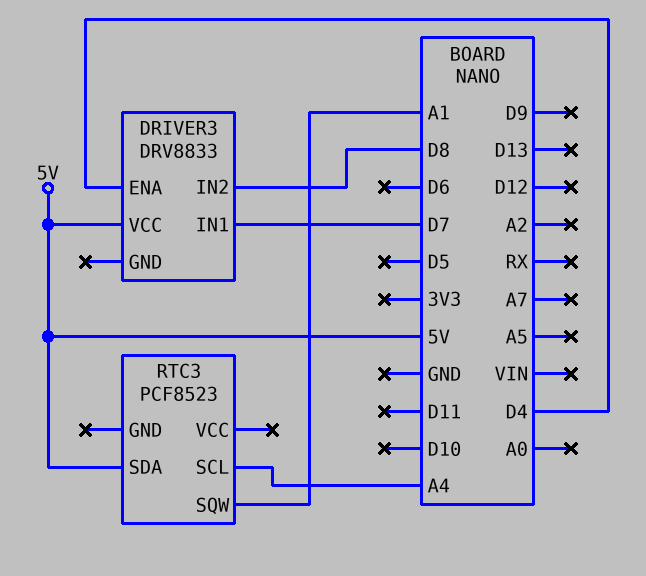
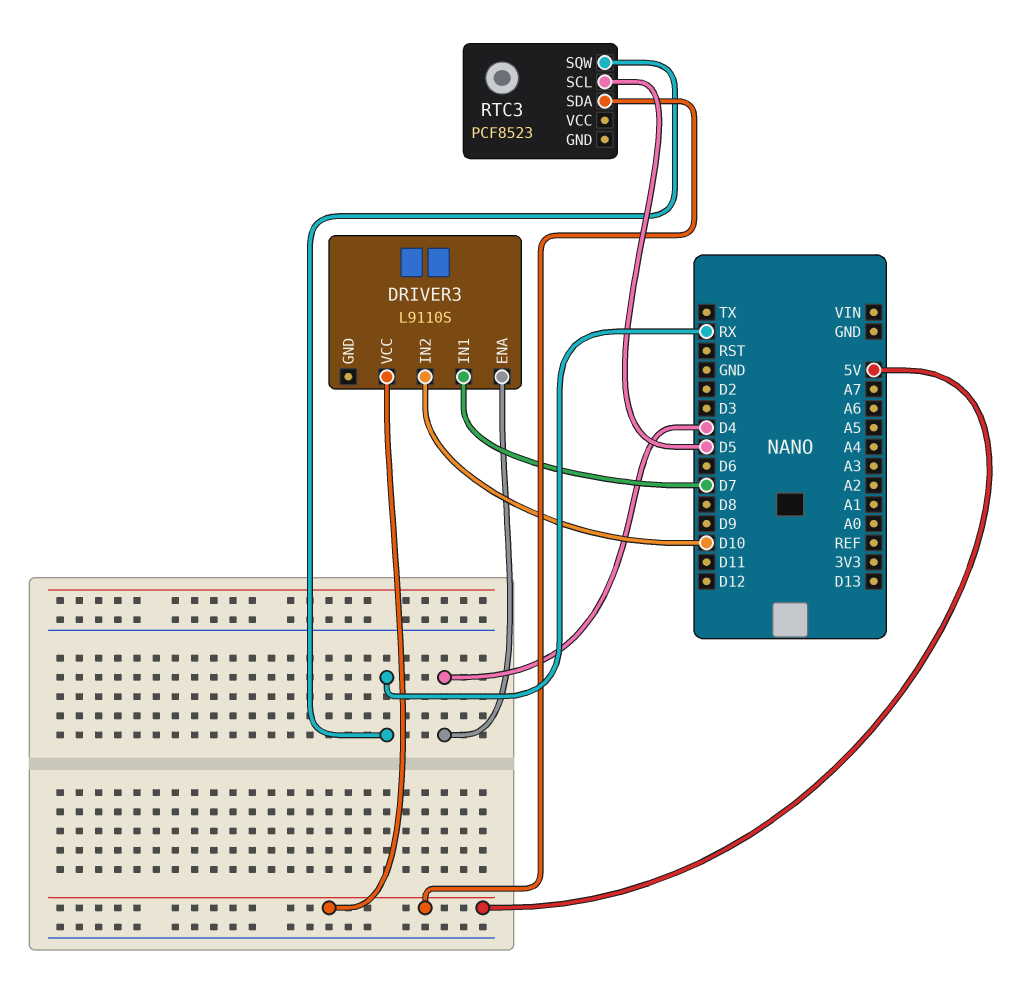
DRIVER3: DRV8833 -> L9110S
DRIVER3 pin IN2: D8 -> D10
RTC3 pin SCL: A4 -> D5
RTC3 pin SQW: A1 -> RX

